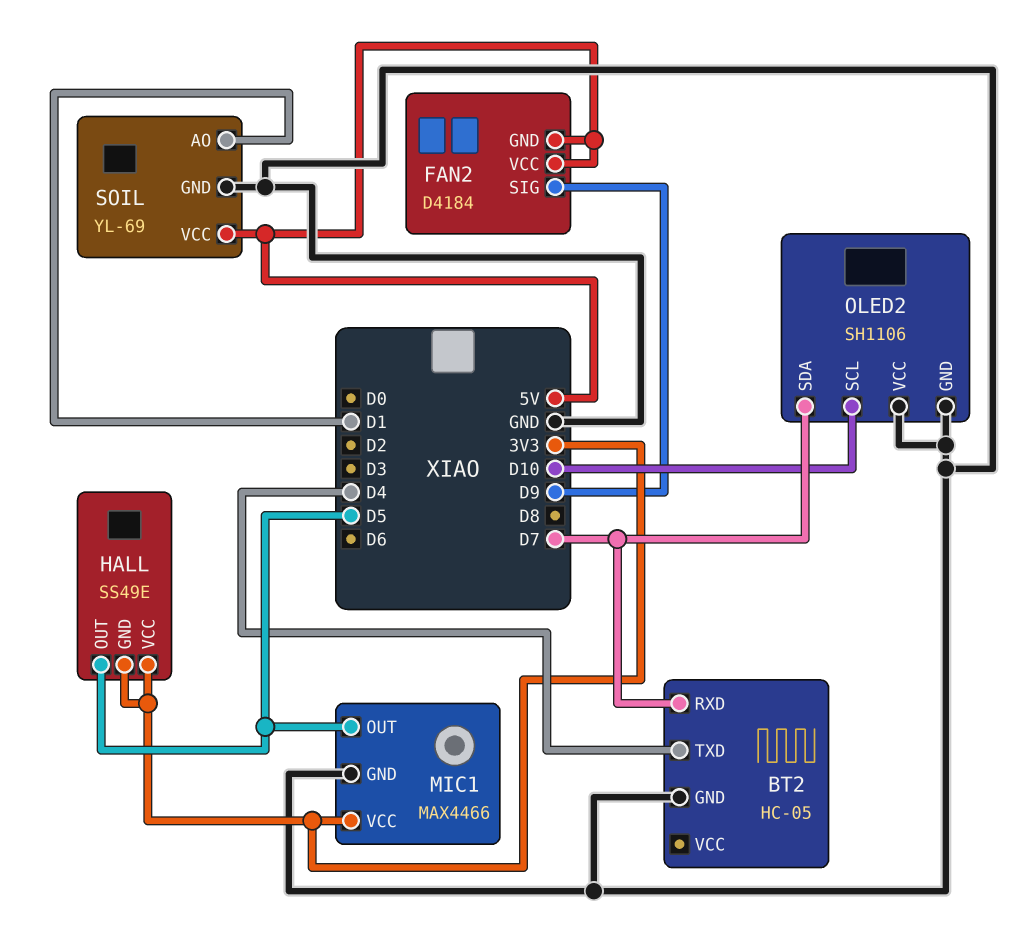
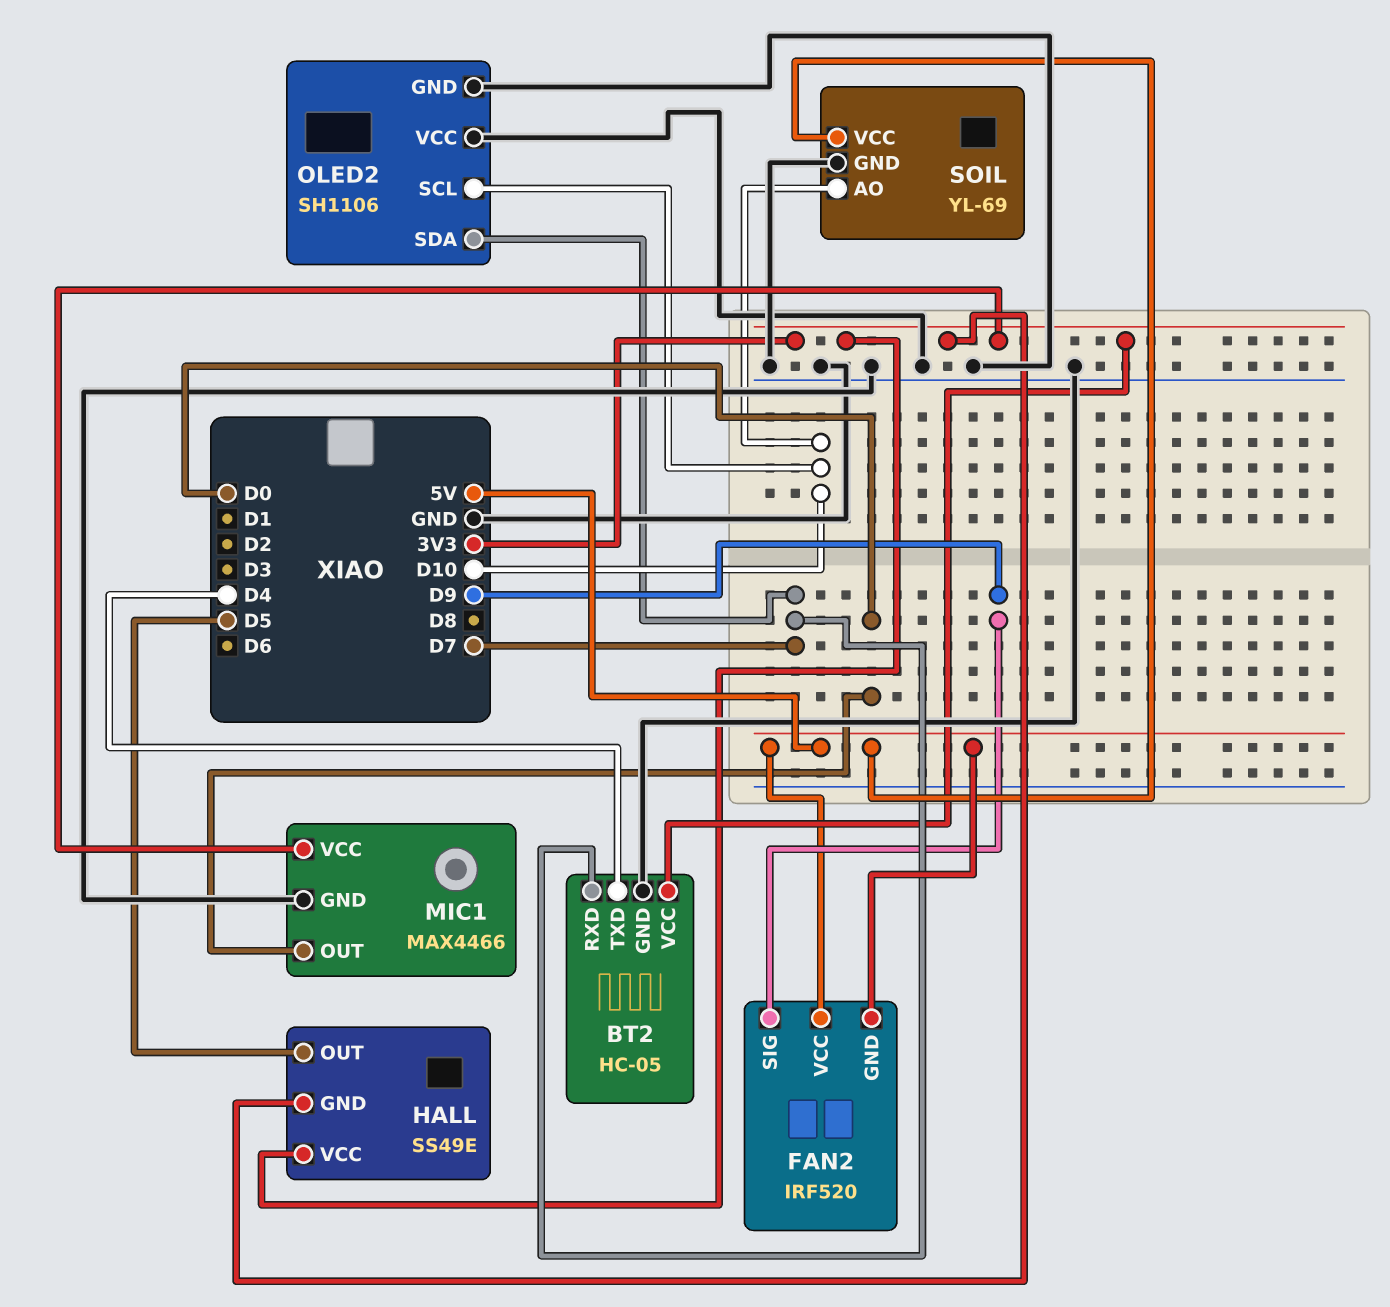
BT2 pin VCC: none -> 3V3
FAN2: D4184 -> IRF520
MIC1 pin OUT: D5 -> D0
SOIL pin AO: D1 -> D10

